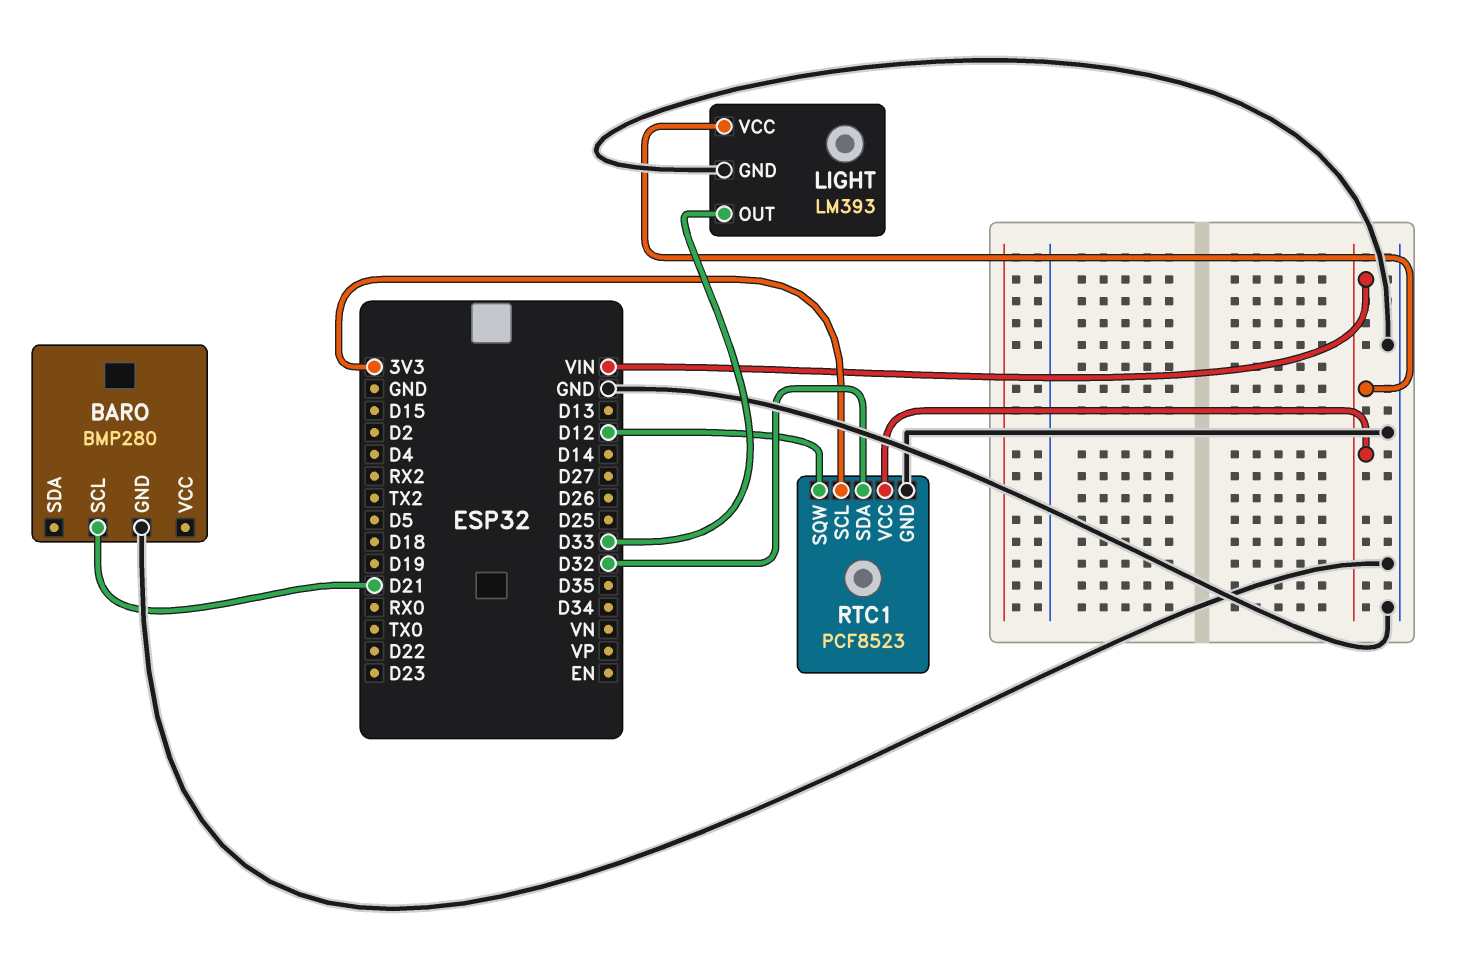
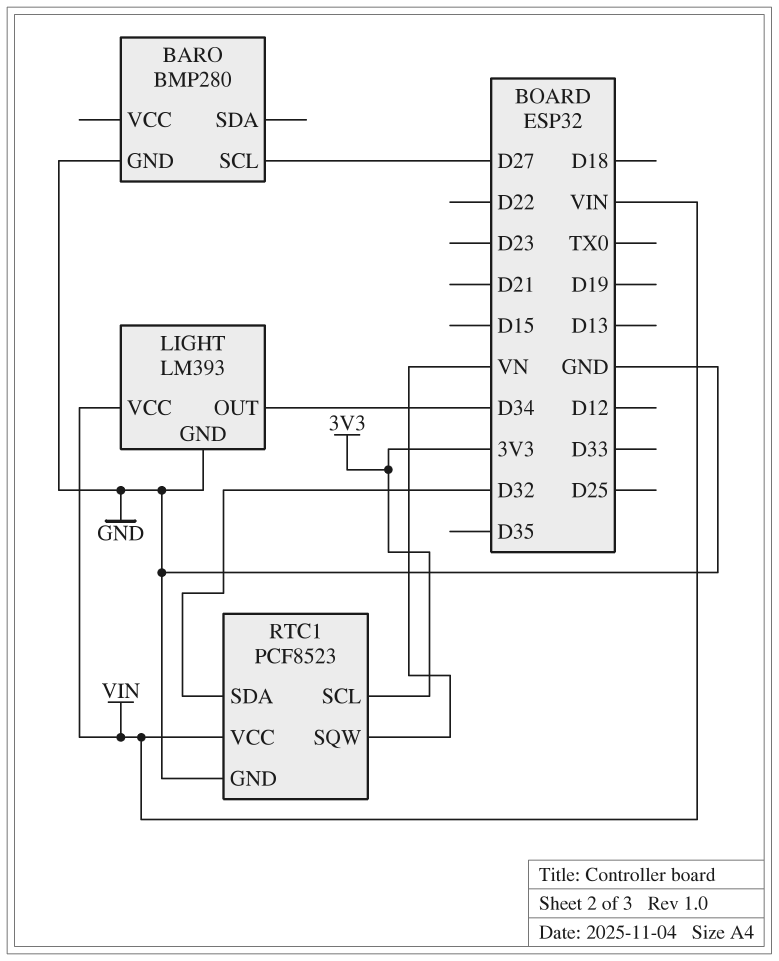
BARO pin SCL: D21 -> D27
LIGHT pin OUT: D33 -> D34
RTC1 pin SQW: D12 -> VN

